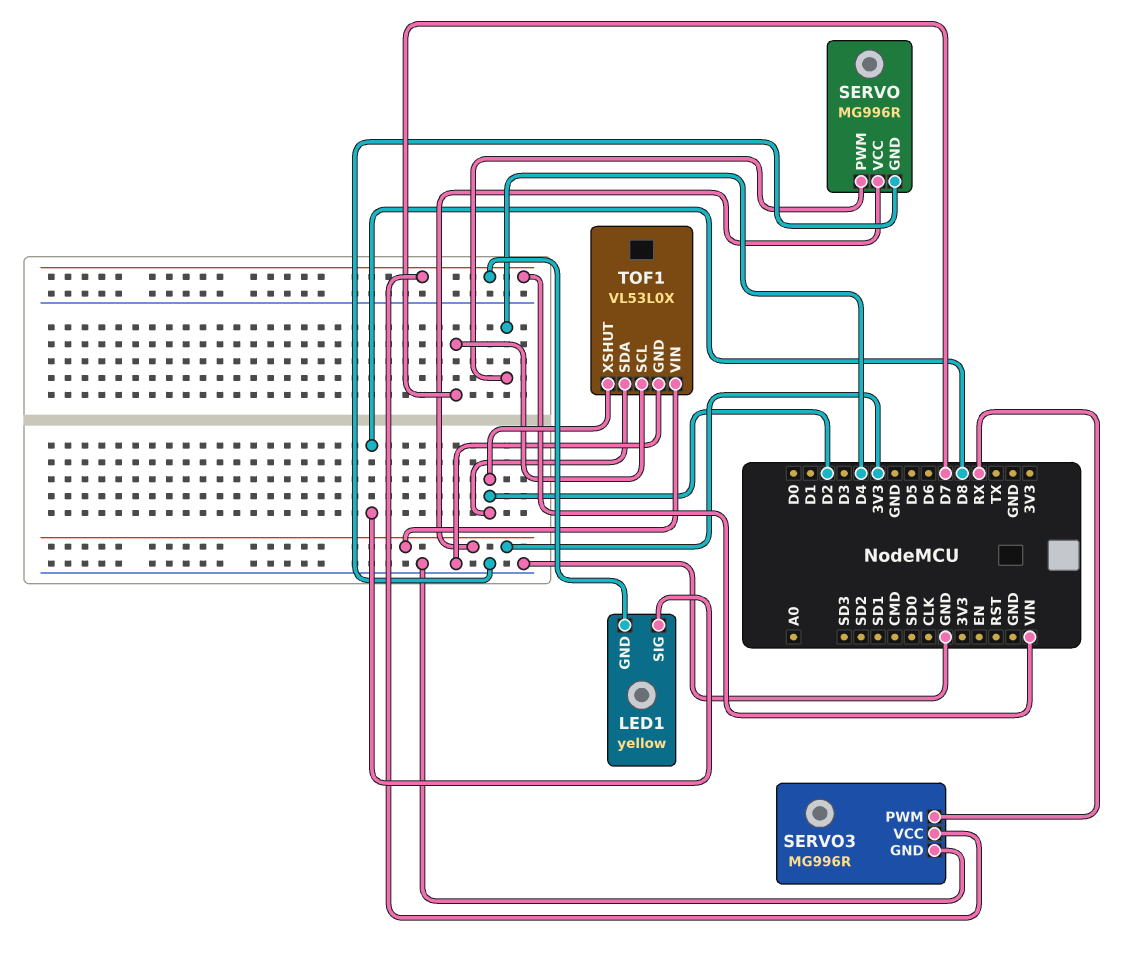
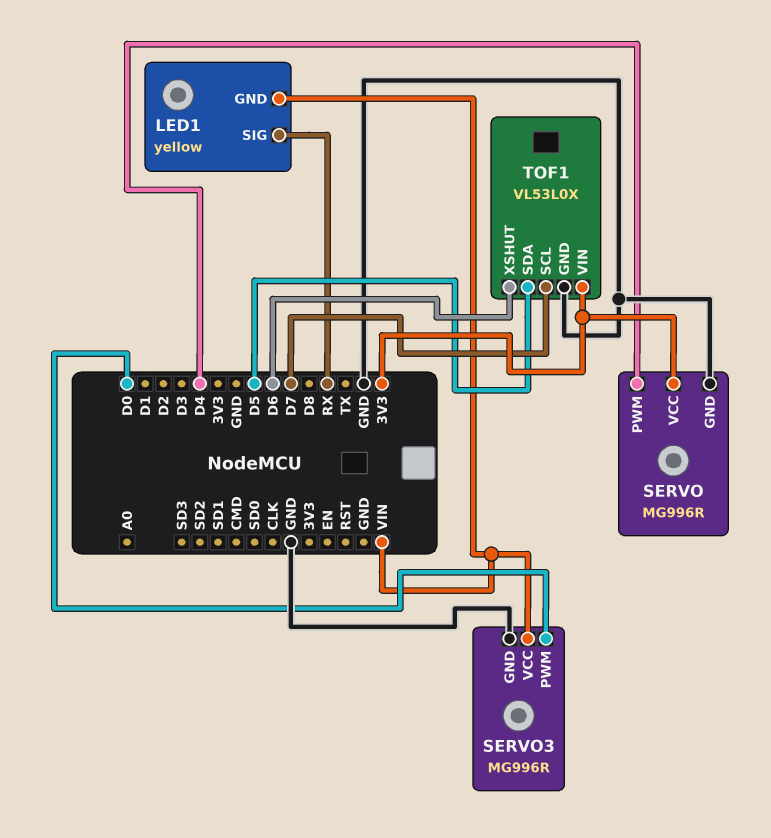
LED1 pin SIG: D8 -> RX
SERVO3 pin PWM: RX -> D0
TOF1 pin SDA: D2 -> D5
TOF1 pin XSHUT: D2 -> D6

